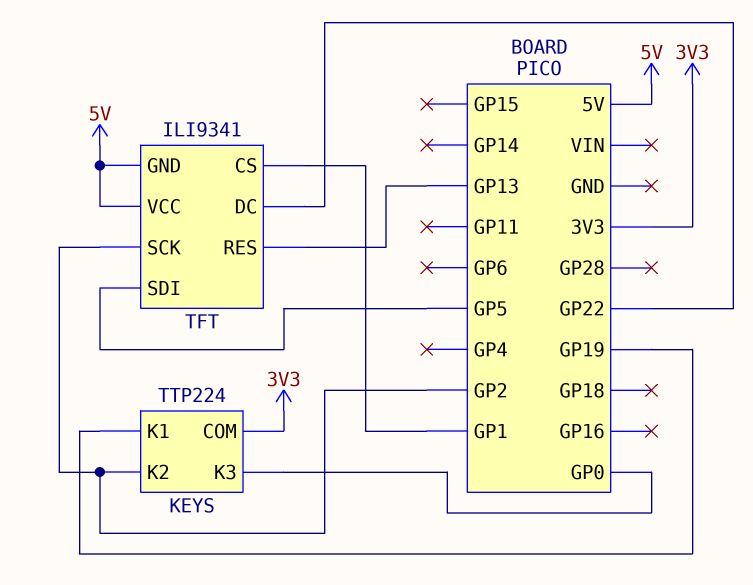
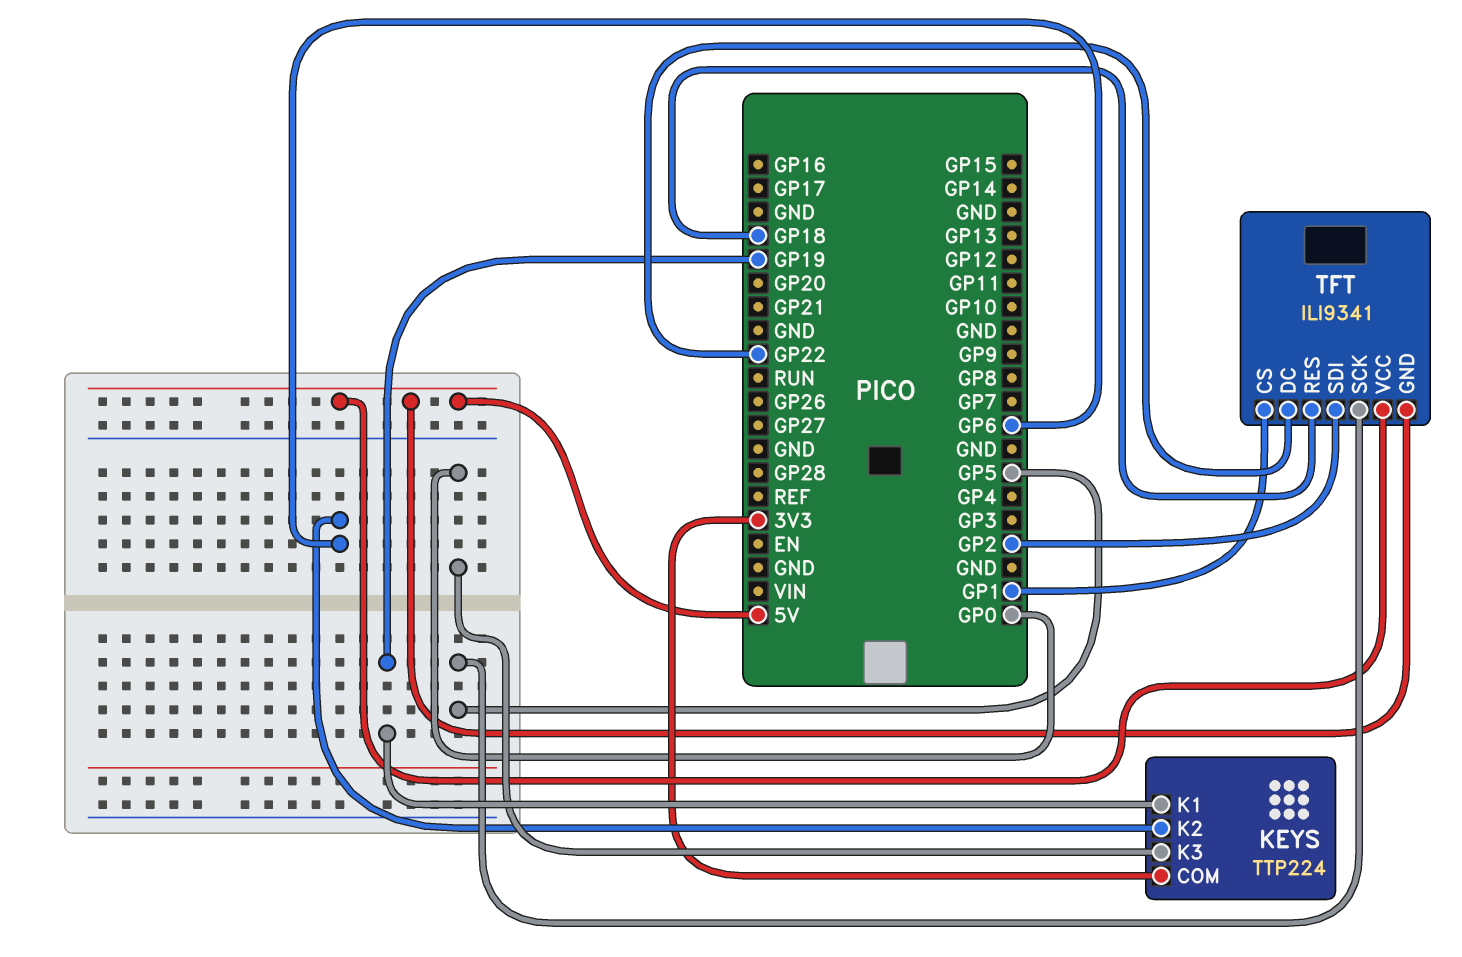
KEYS pin K2: GP2 -> GP6
TFT pin RES: GP13 -> GP18
TFT pin SCK: GP2 -> GP5
TFT pin SDI: GP5 -> GP2

